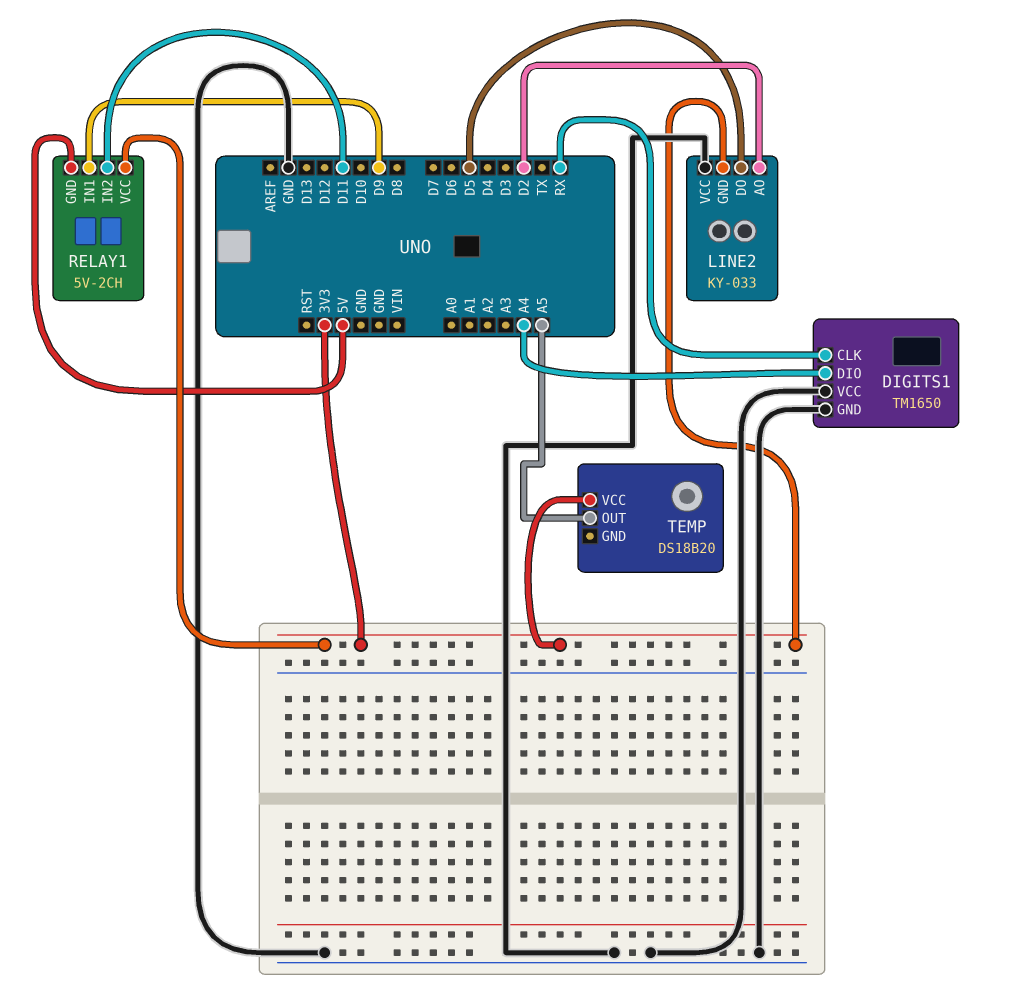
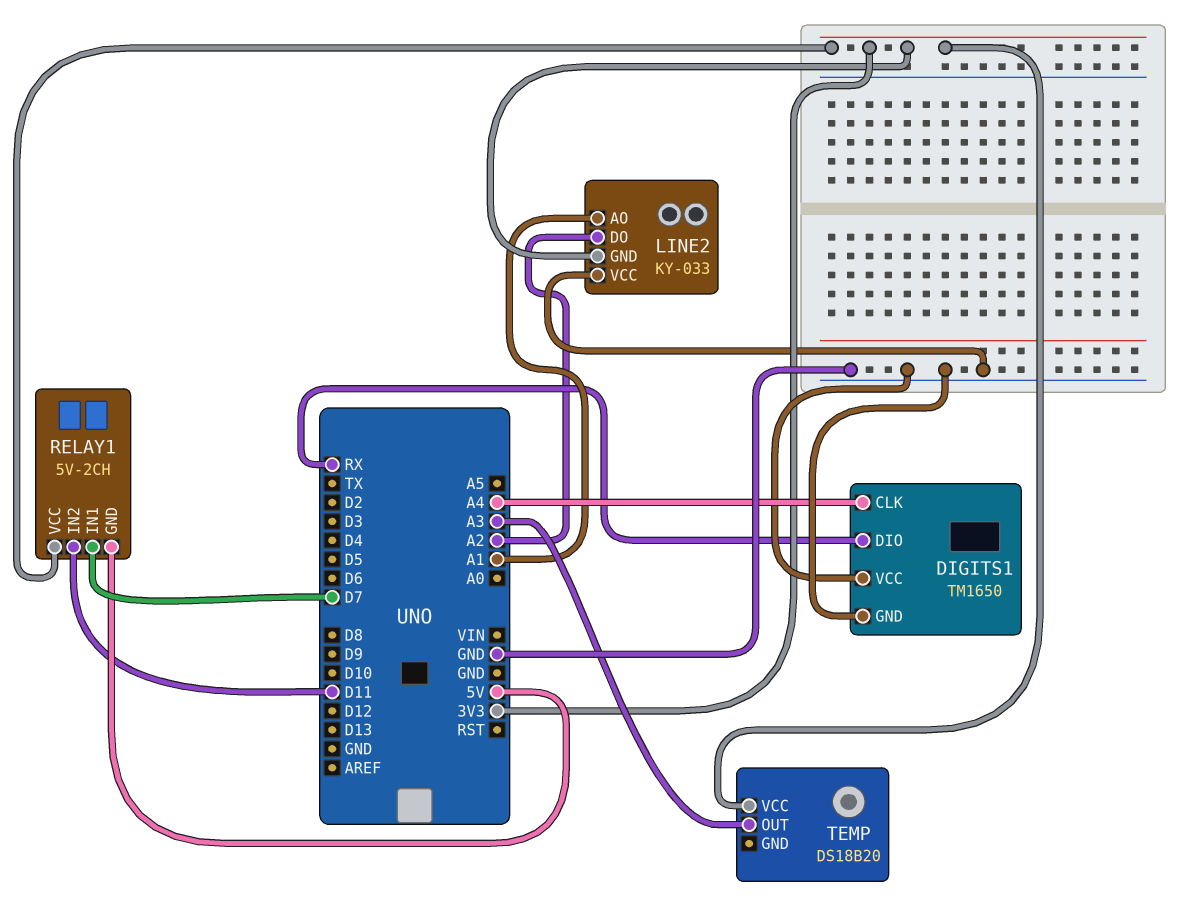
DIGITS1 pin CLK: RX -> A4
DIGITS1 pin DIO: A4 -> RX
LINE2 pin AO: D2 -> A1
LINE2 pin DO: D5 -> A2
RELAY1 pin IN1: D9 -> D7
TEMP pin OUT: A5 -> A3

